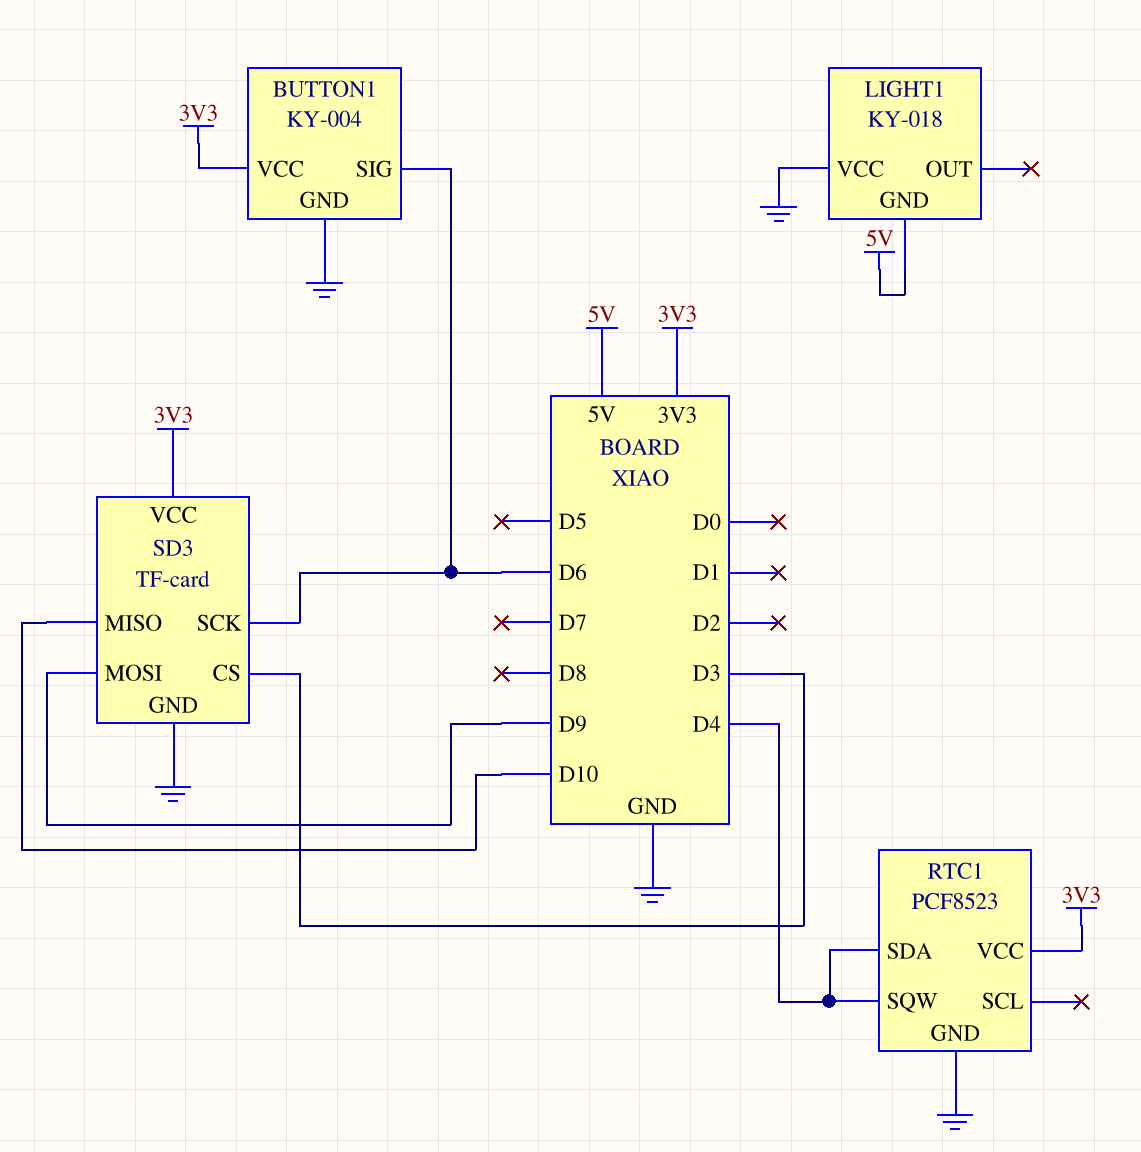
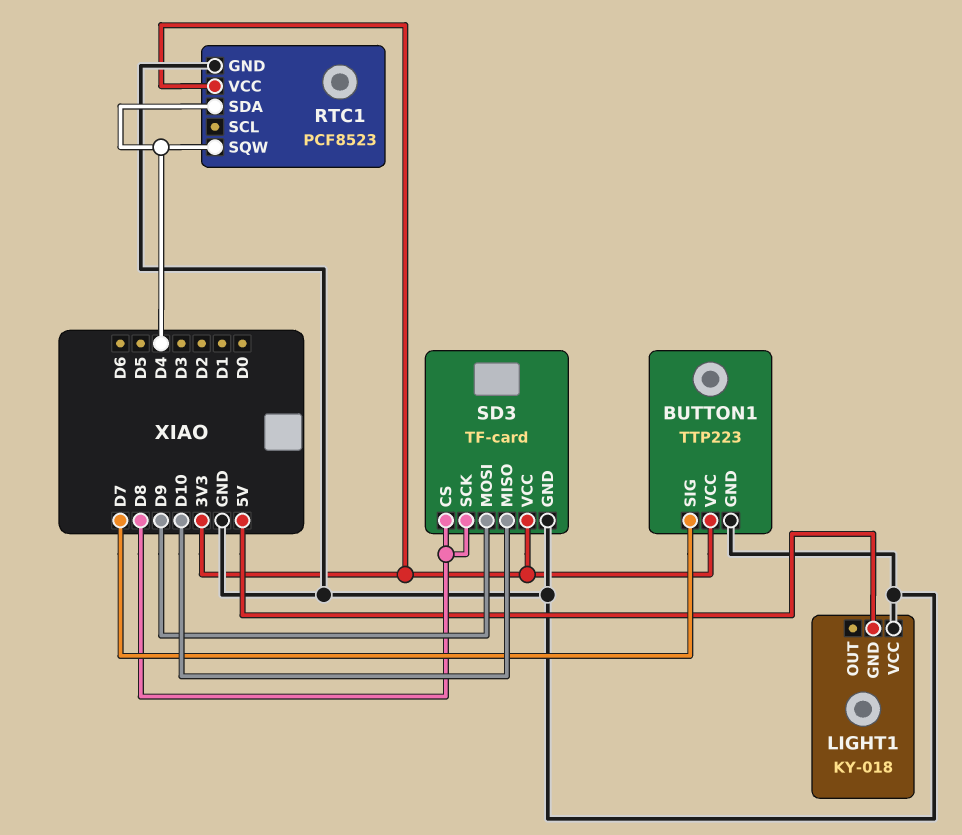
BUTTON1: KY-004 -> TTP223
BUTTON1 pin SIG: D6 -> D7
SD3 pin CS: D3 -> D8
SD3 pin SCK: D6 -> D8

